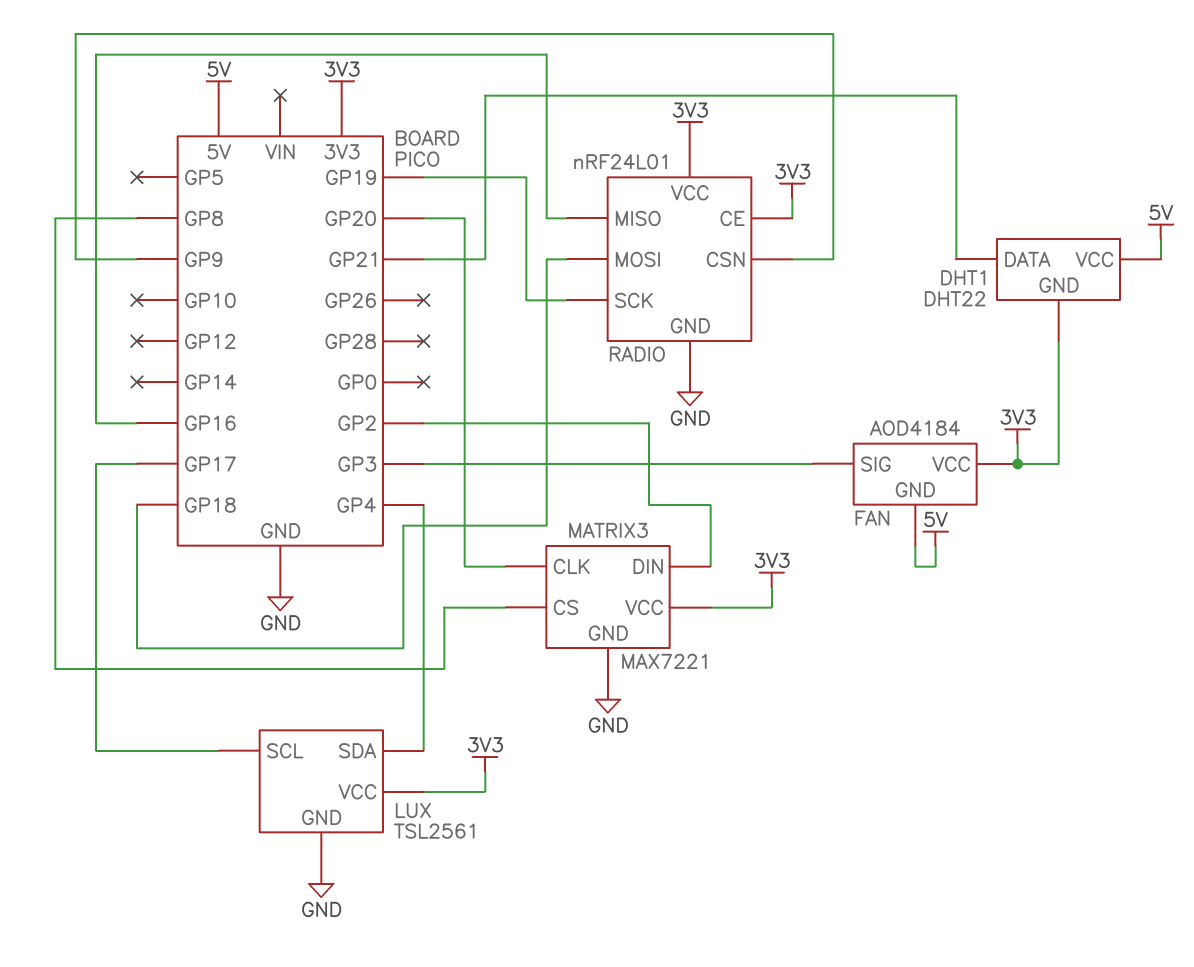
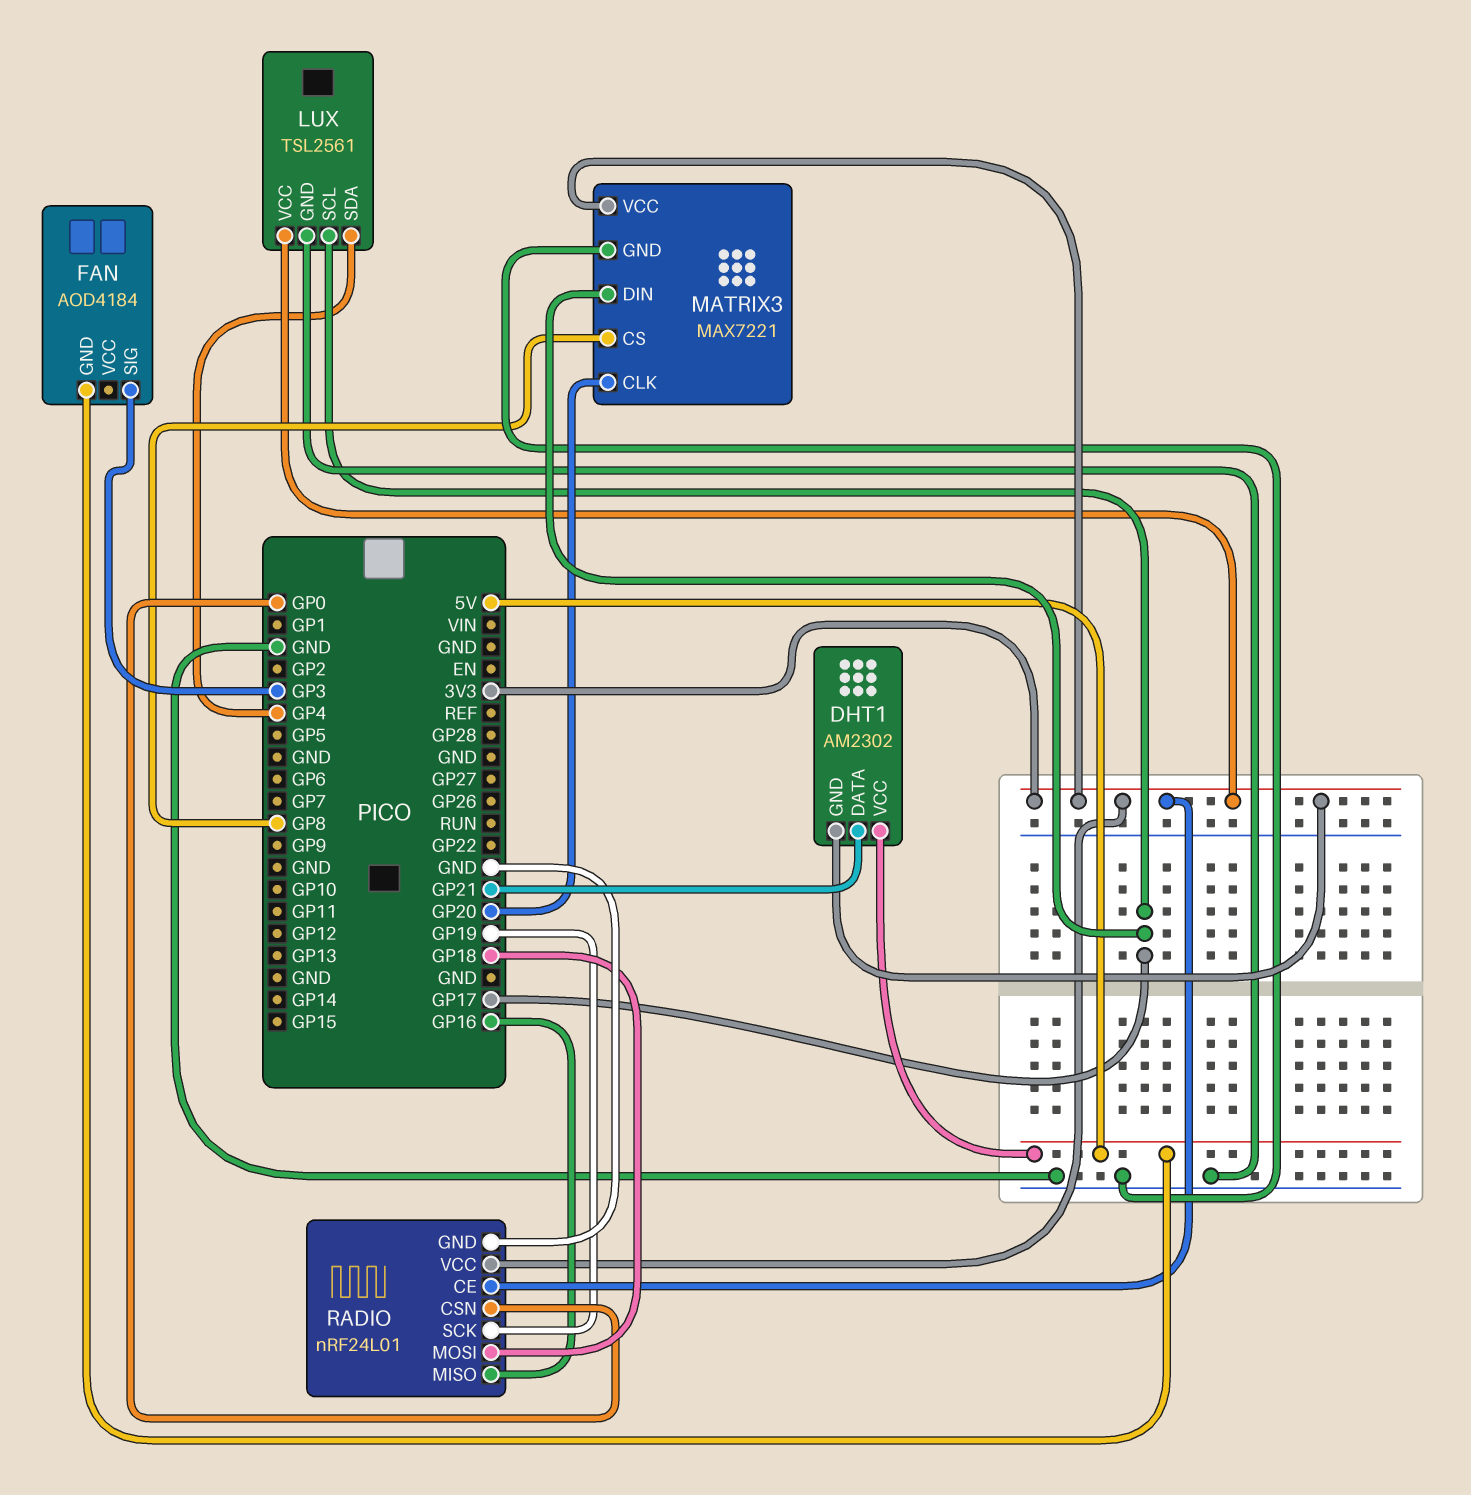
DHT1: DHT22 -> AM2302
FAN pin VCC: 3V3 -> none
MATRIX3 pin DIN: GP2 -> GP17
RADIO pin CSN: GP9 -> GP0

